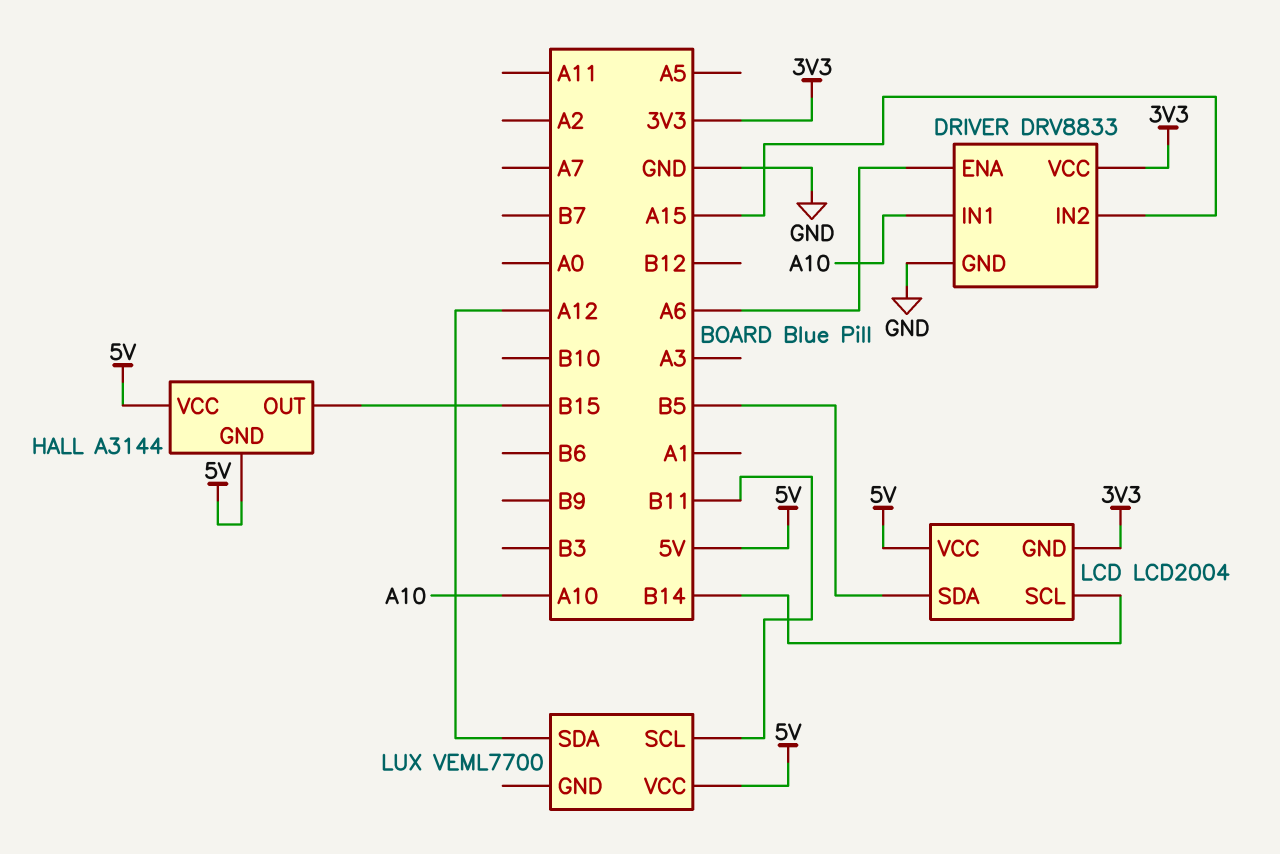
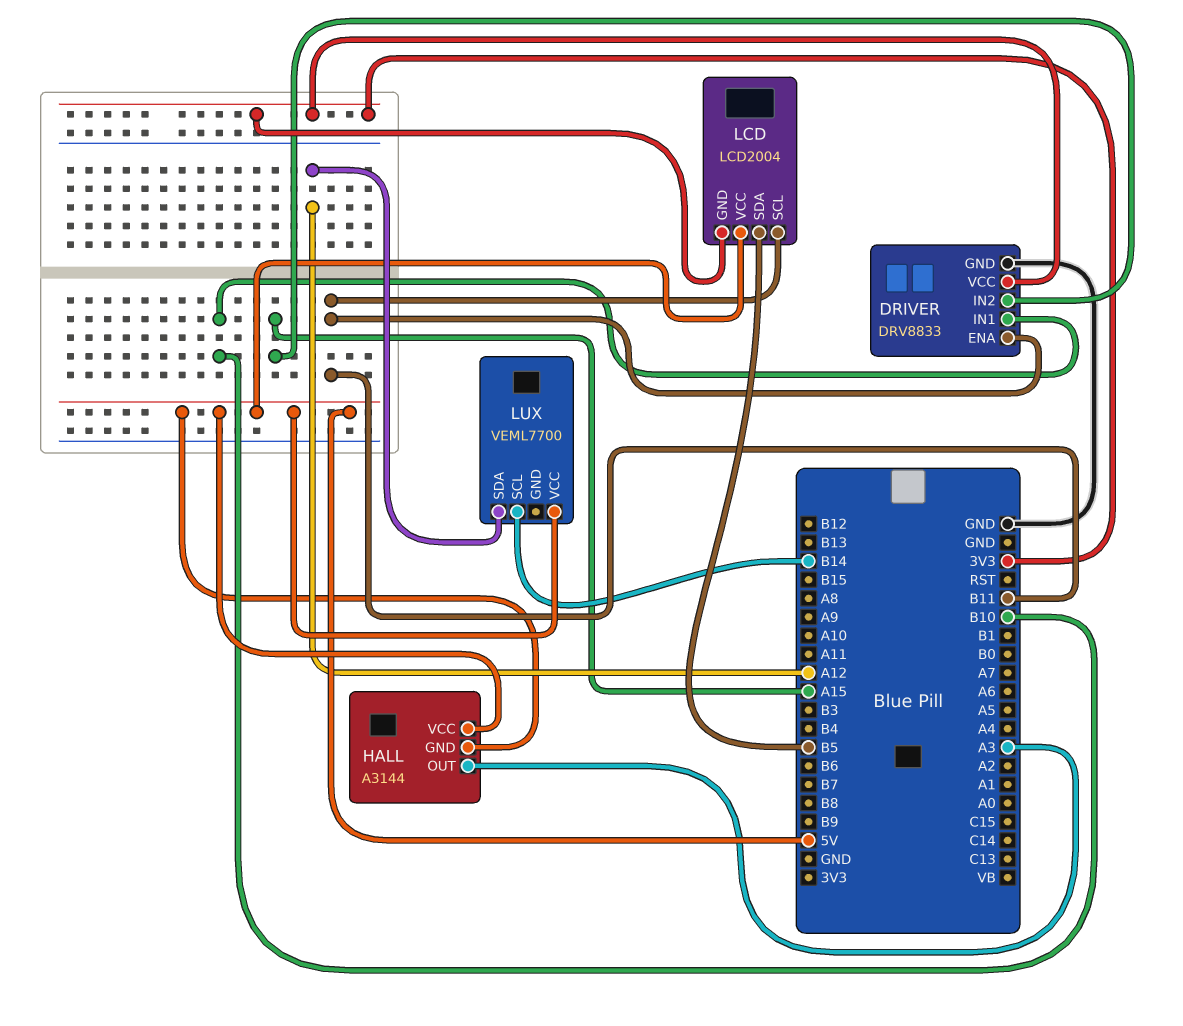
DRIVER pin ENA: A6 -> B11
DRIVER pin IN1: A10 -> B10
HALL pin OUT: B15 -> A3
LCD pin SCL: B14 -> B11
LUX pin SCL: B11 -> B14

